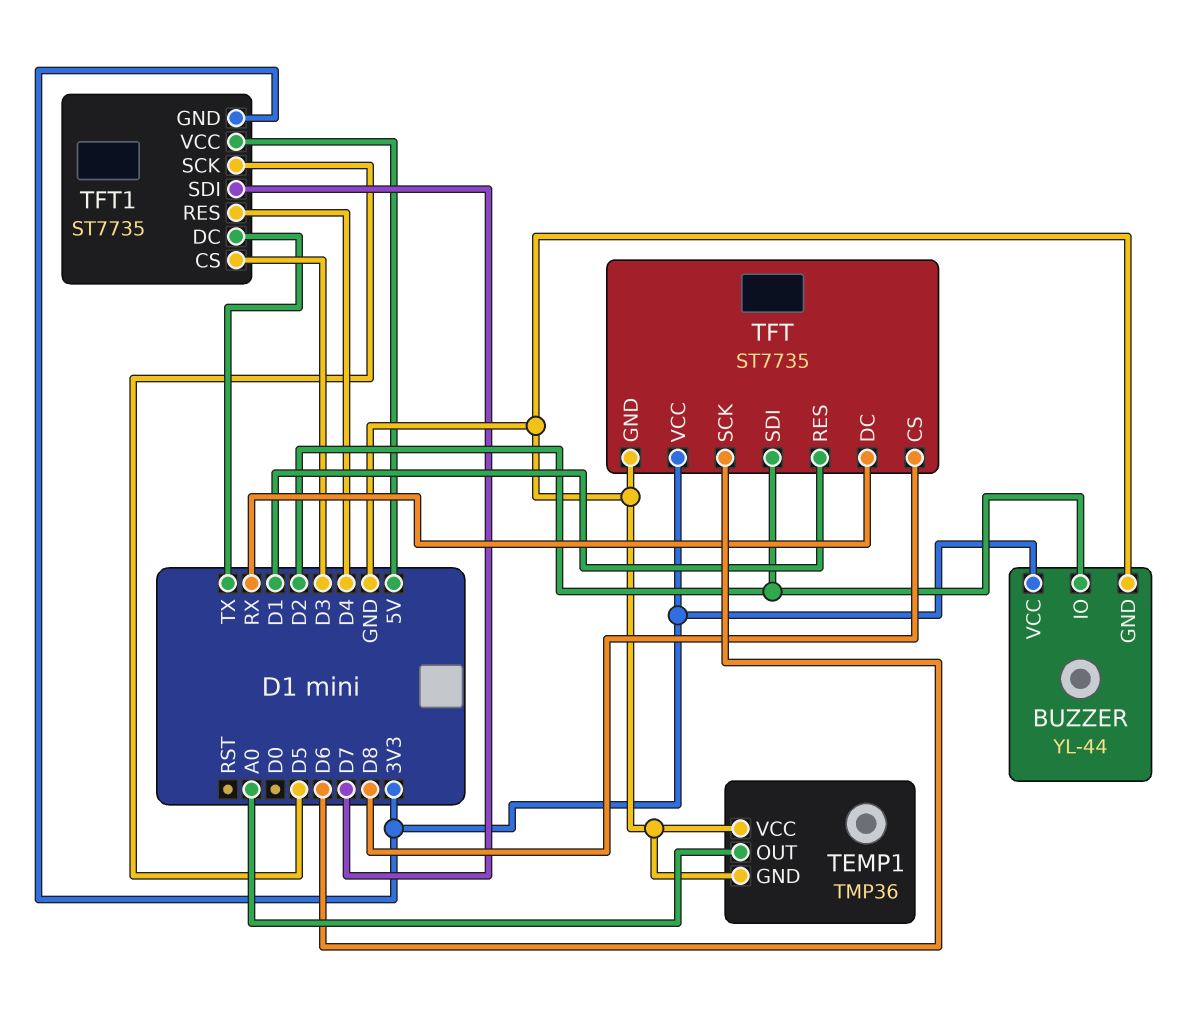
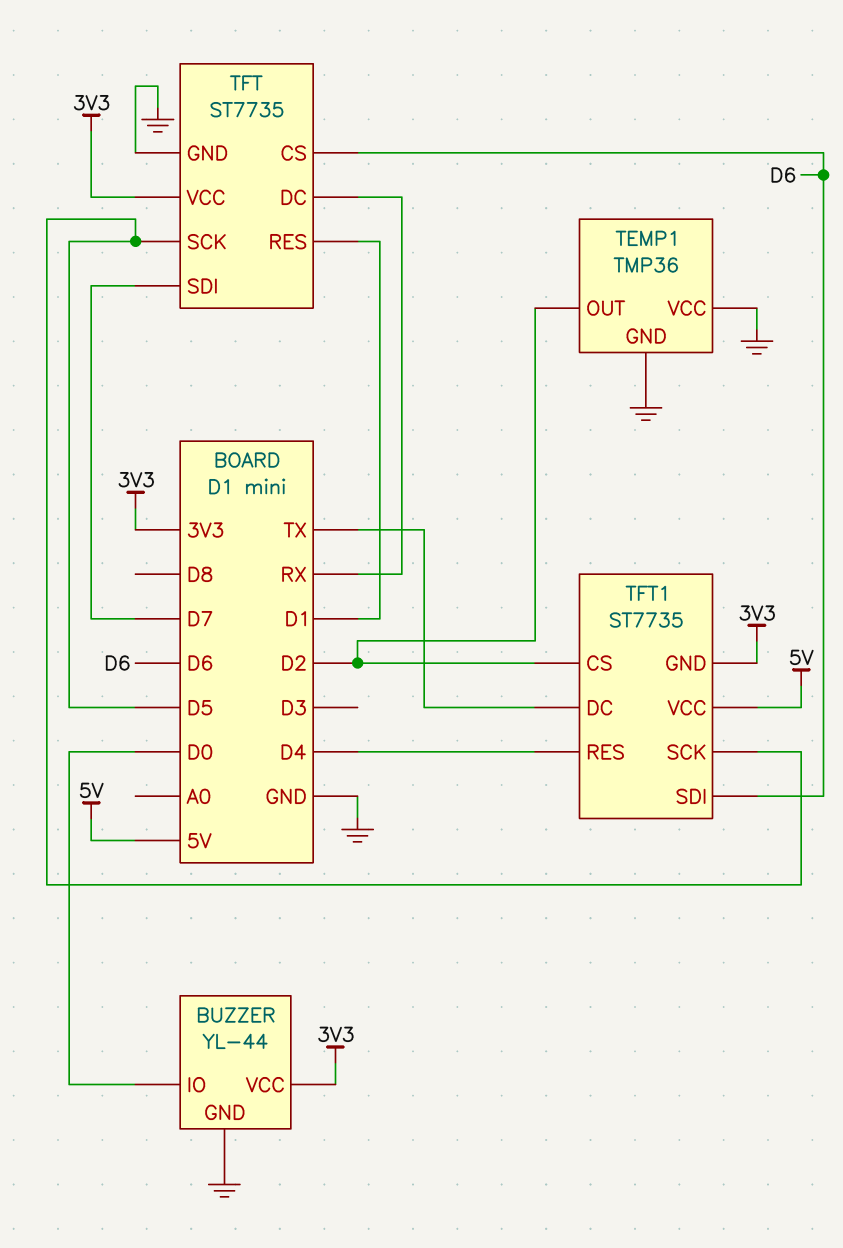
BUZZER pin IO: D2 -> D0
TEMP1 pin OUT: A0 -> D2
TFT pin CS: D8 -> D6
TFT pin SCK: D6 -> D5
TFT pin SDI: D2 -> D7
TFT1 pin CS: D3 -> D2
TFT1 pin SDI: D7 -> D6

